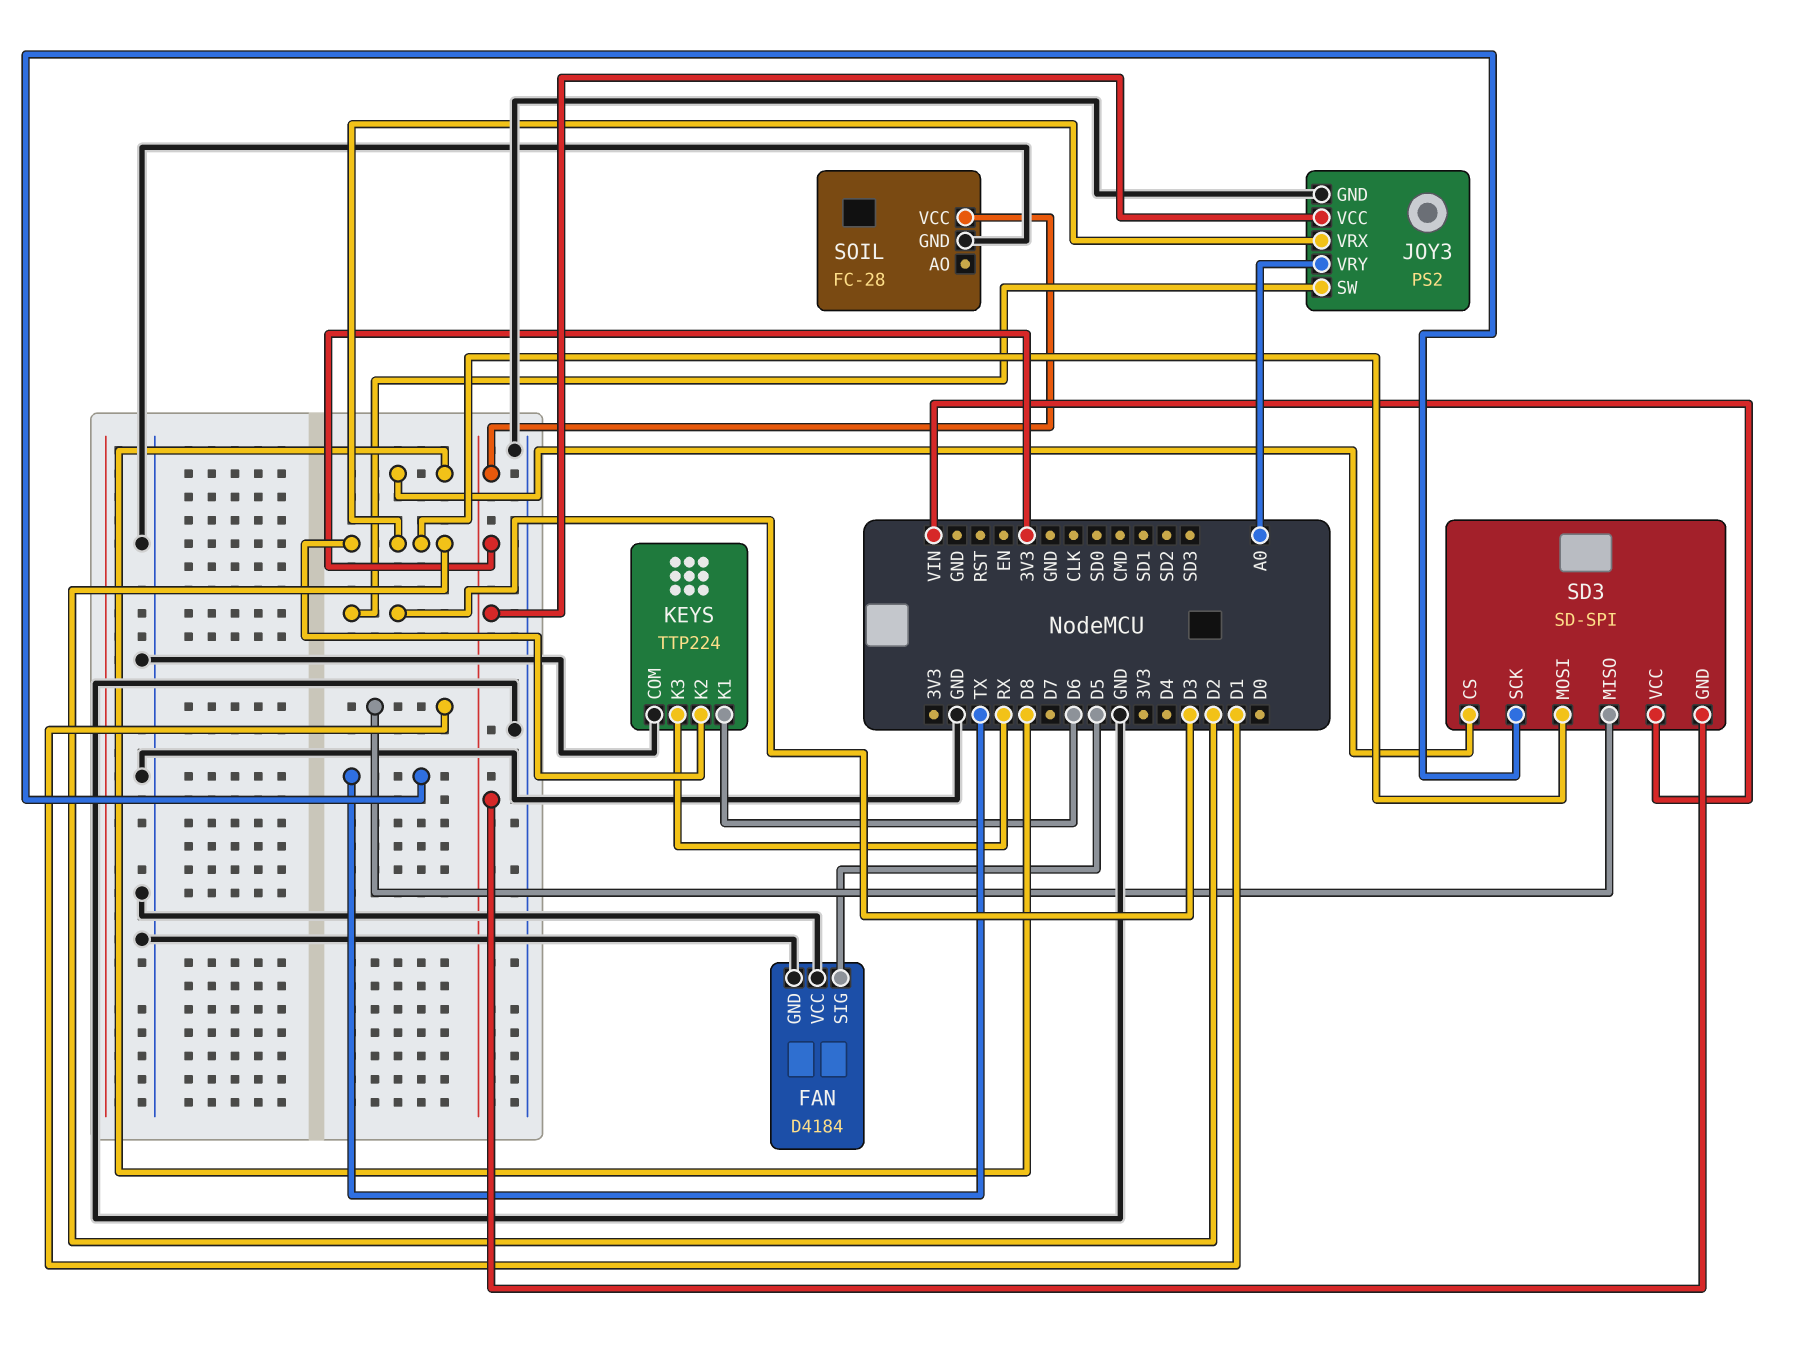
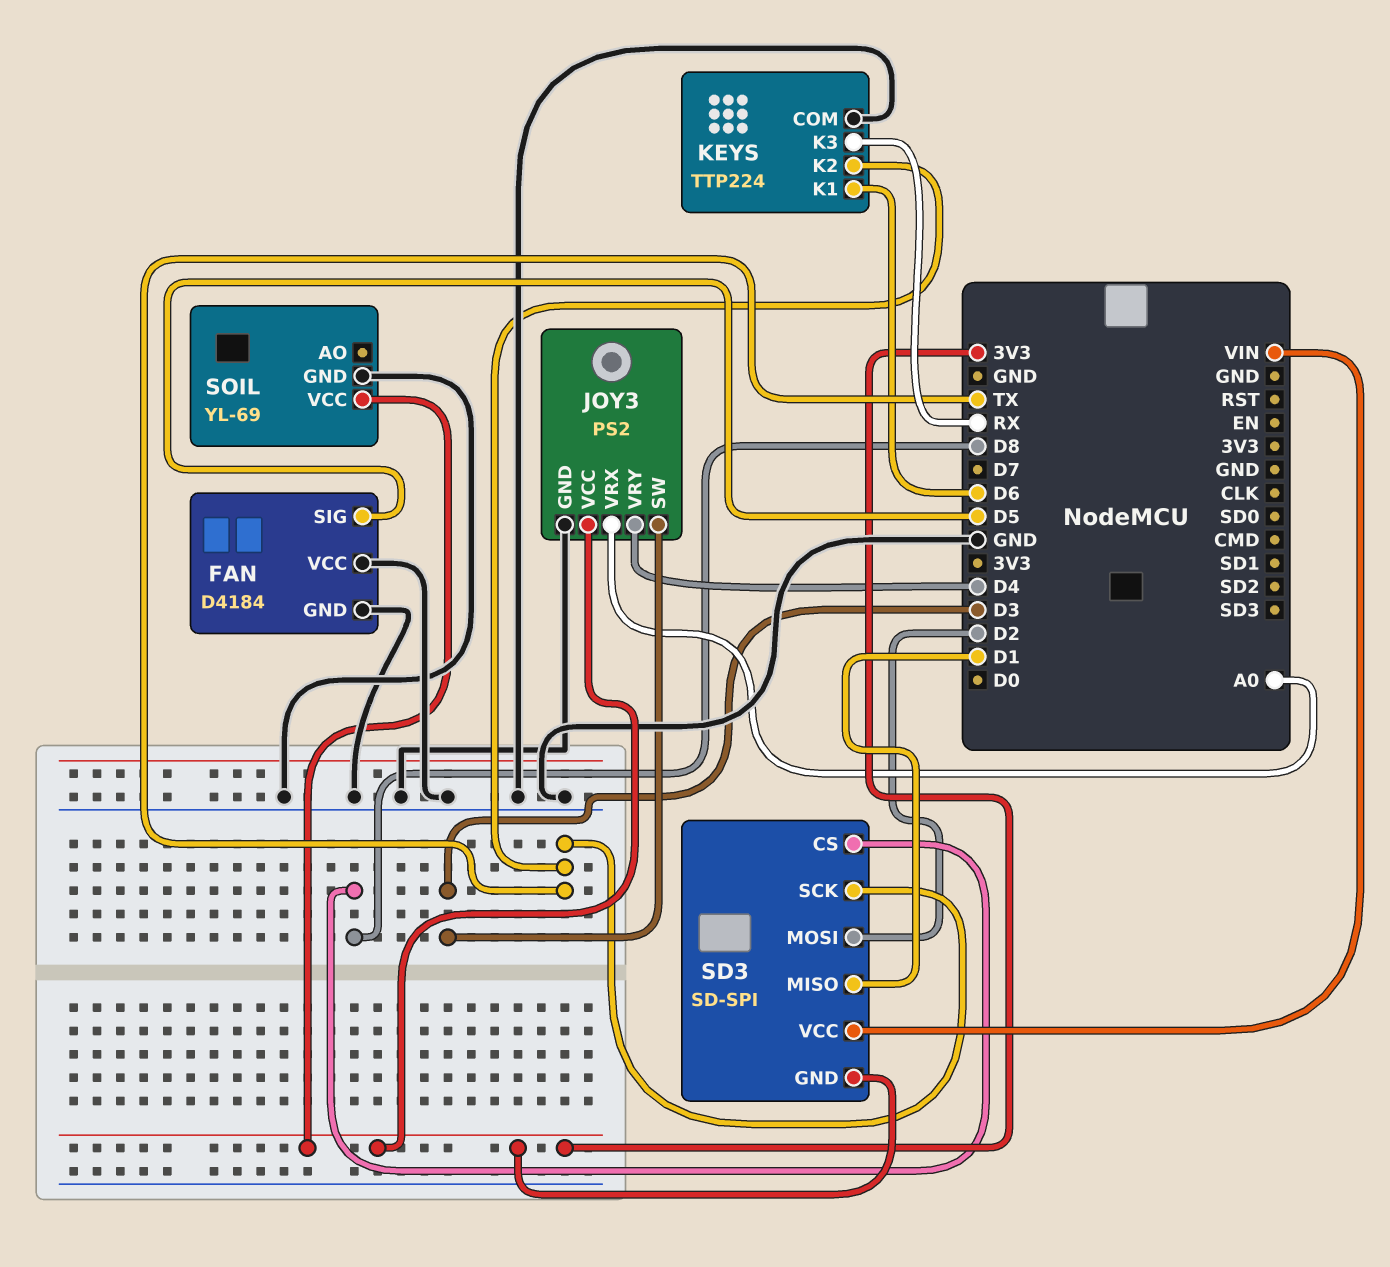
JOY3 pin VRX: D2 -> A0
JOY3 pin VRY: A0 -> D4
KEYS pin K2: D2 -> TX
SOIL: FC-28 -> YL-69

